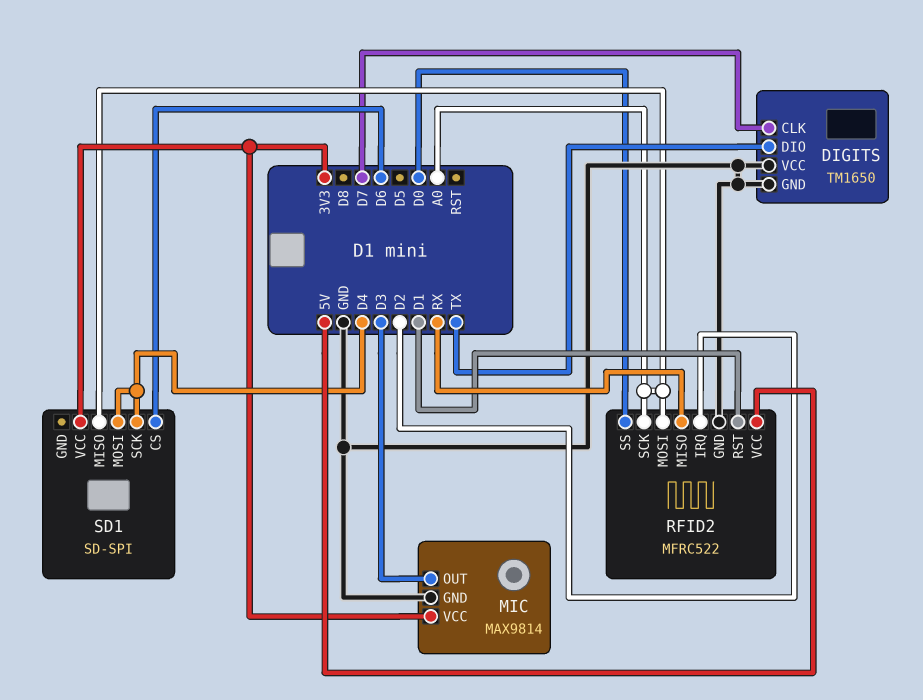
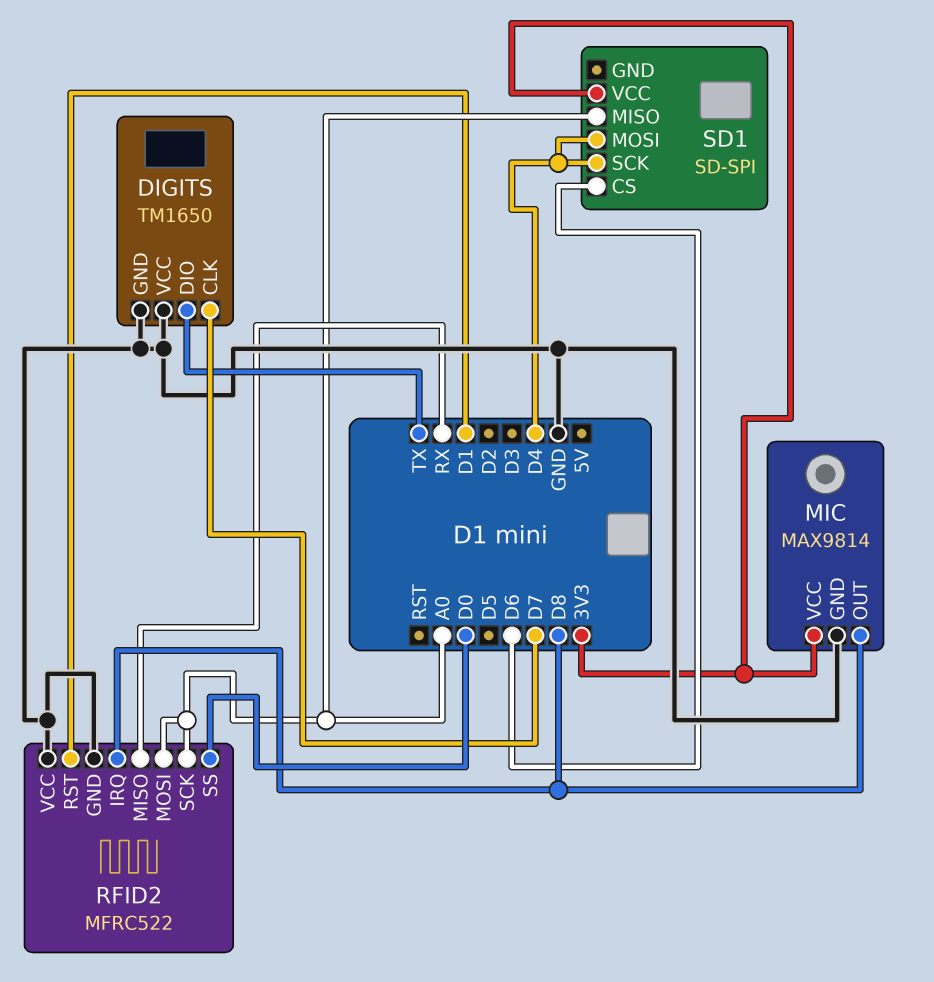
MIC pin OUT: D3 -> D8
RFID2 pin IRQ: D2 -> D8
RFID2 pin VCC: 5V -> GND

